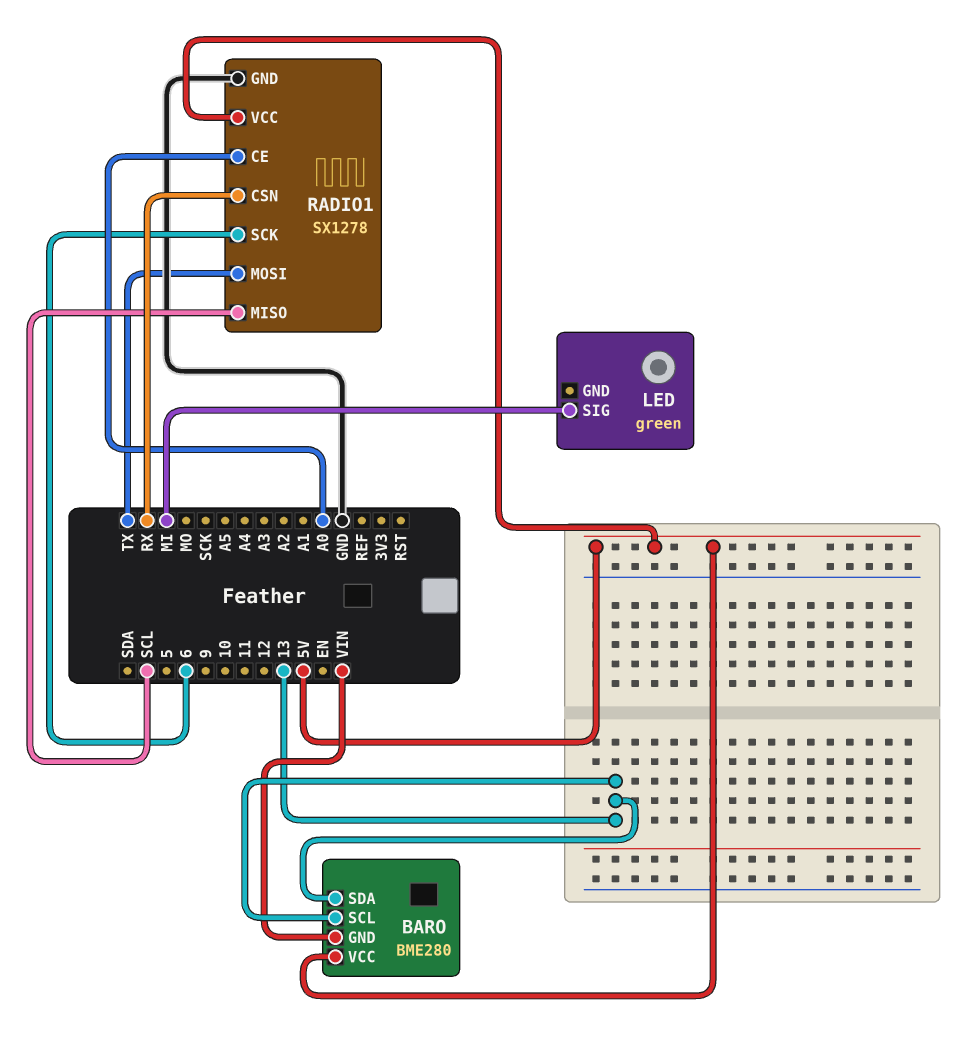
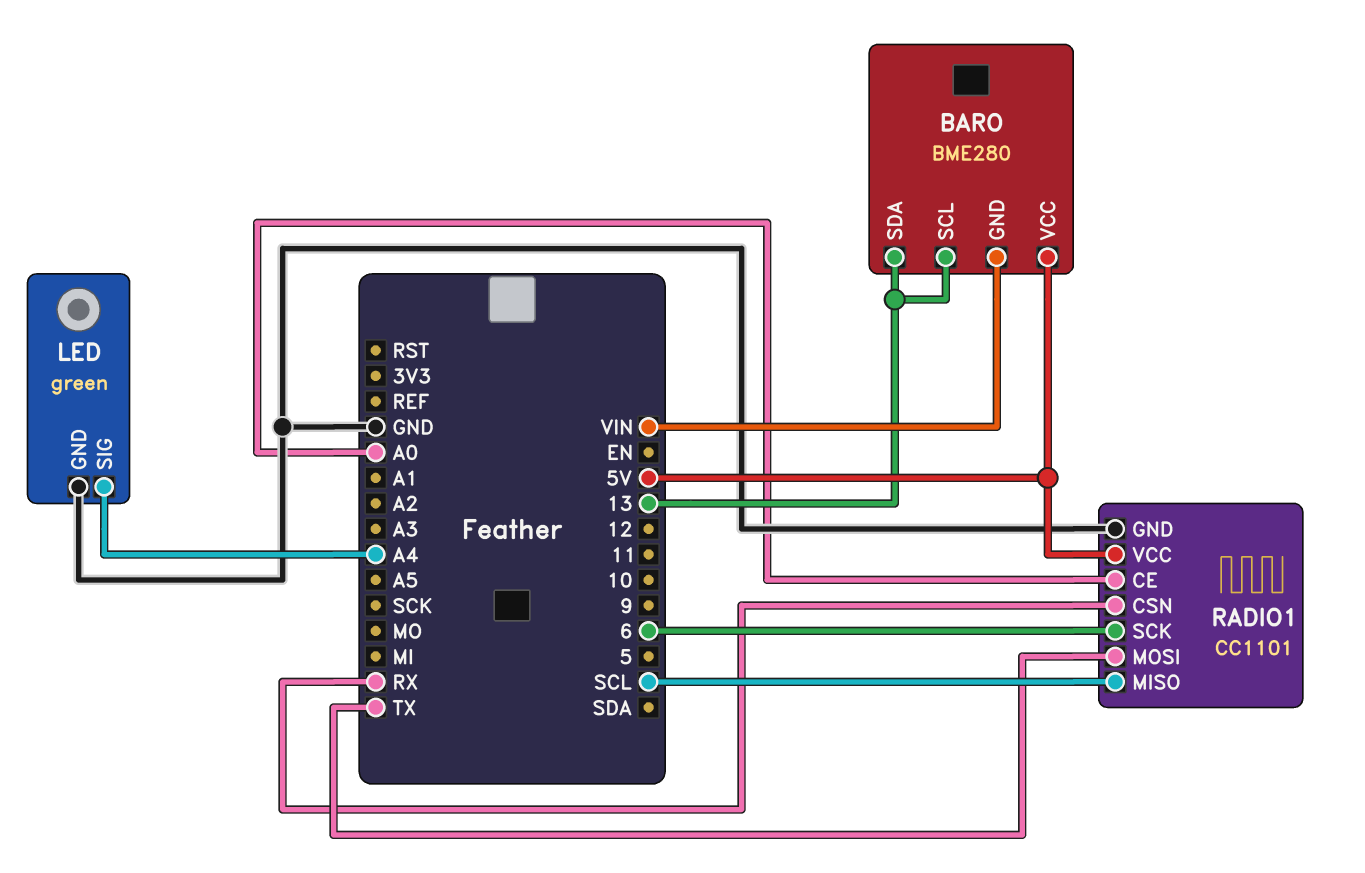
LED pin GND: none -> GND
LED pin SIG: MI -> A4
RADIO1: SX1278 -> CC1101

